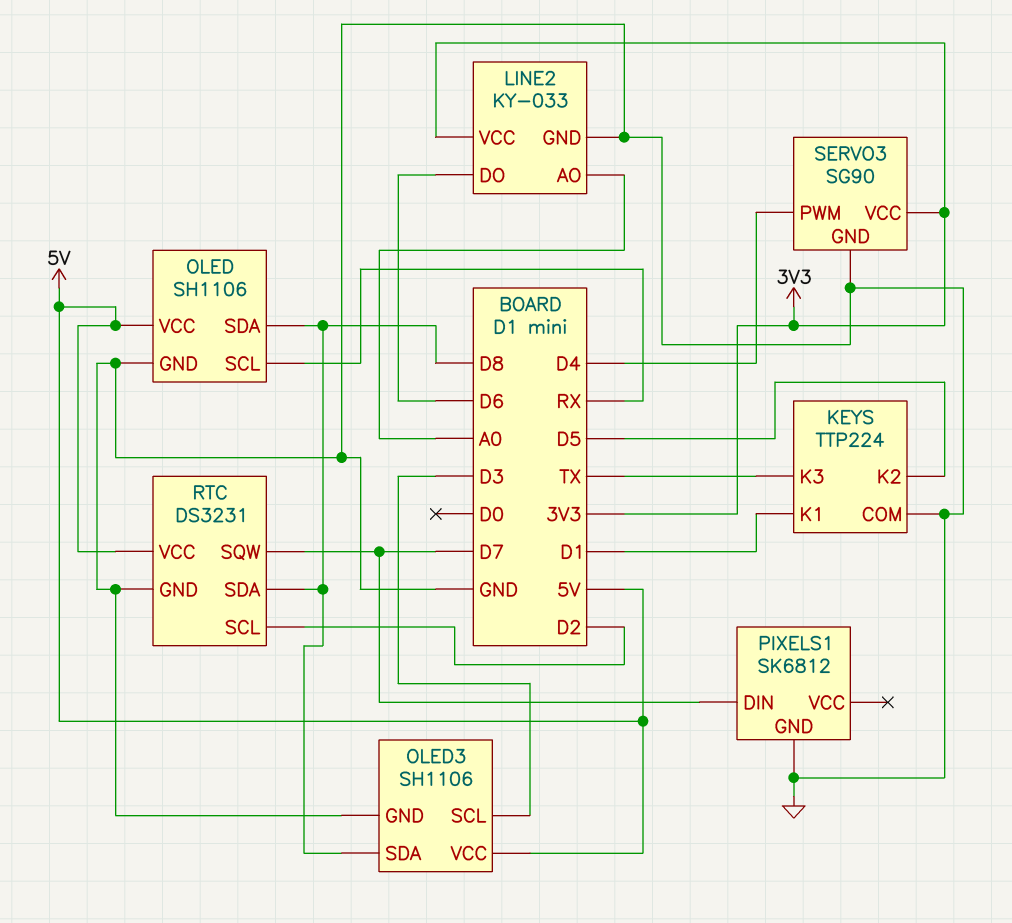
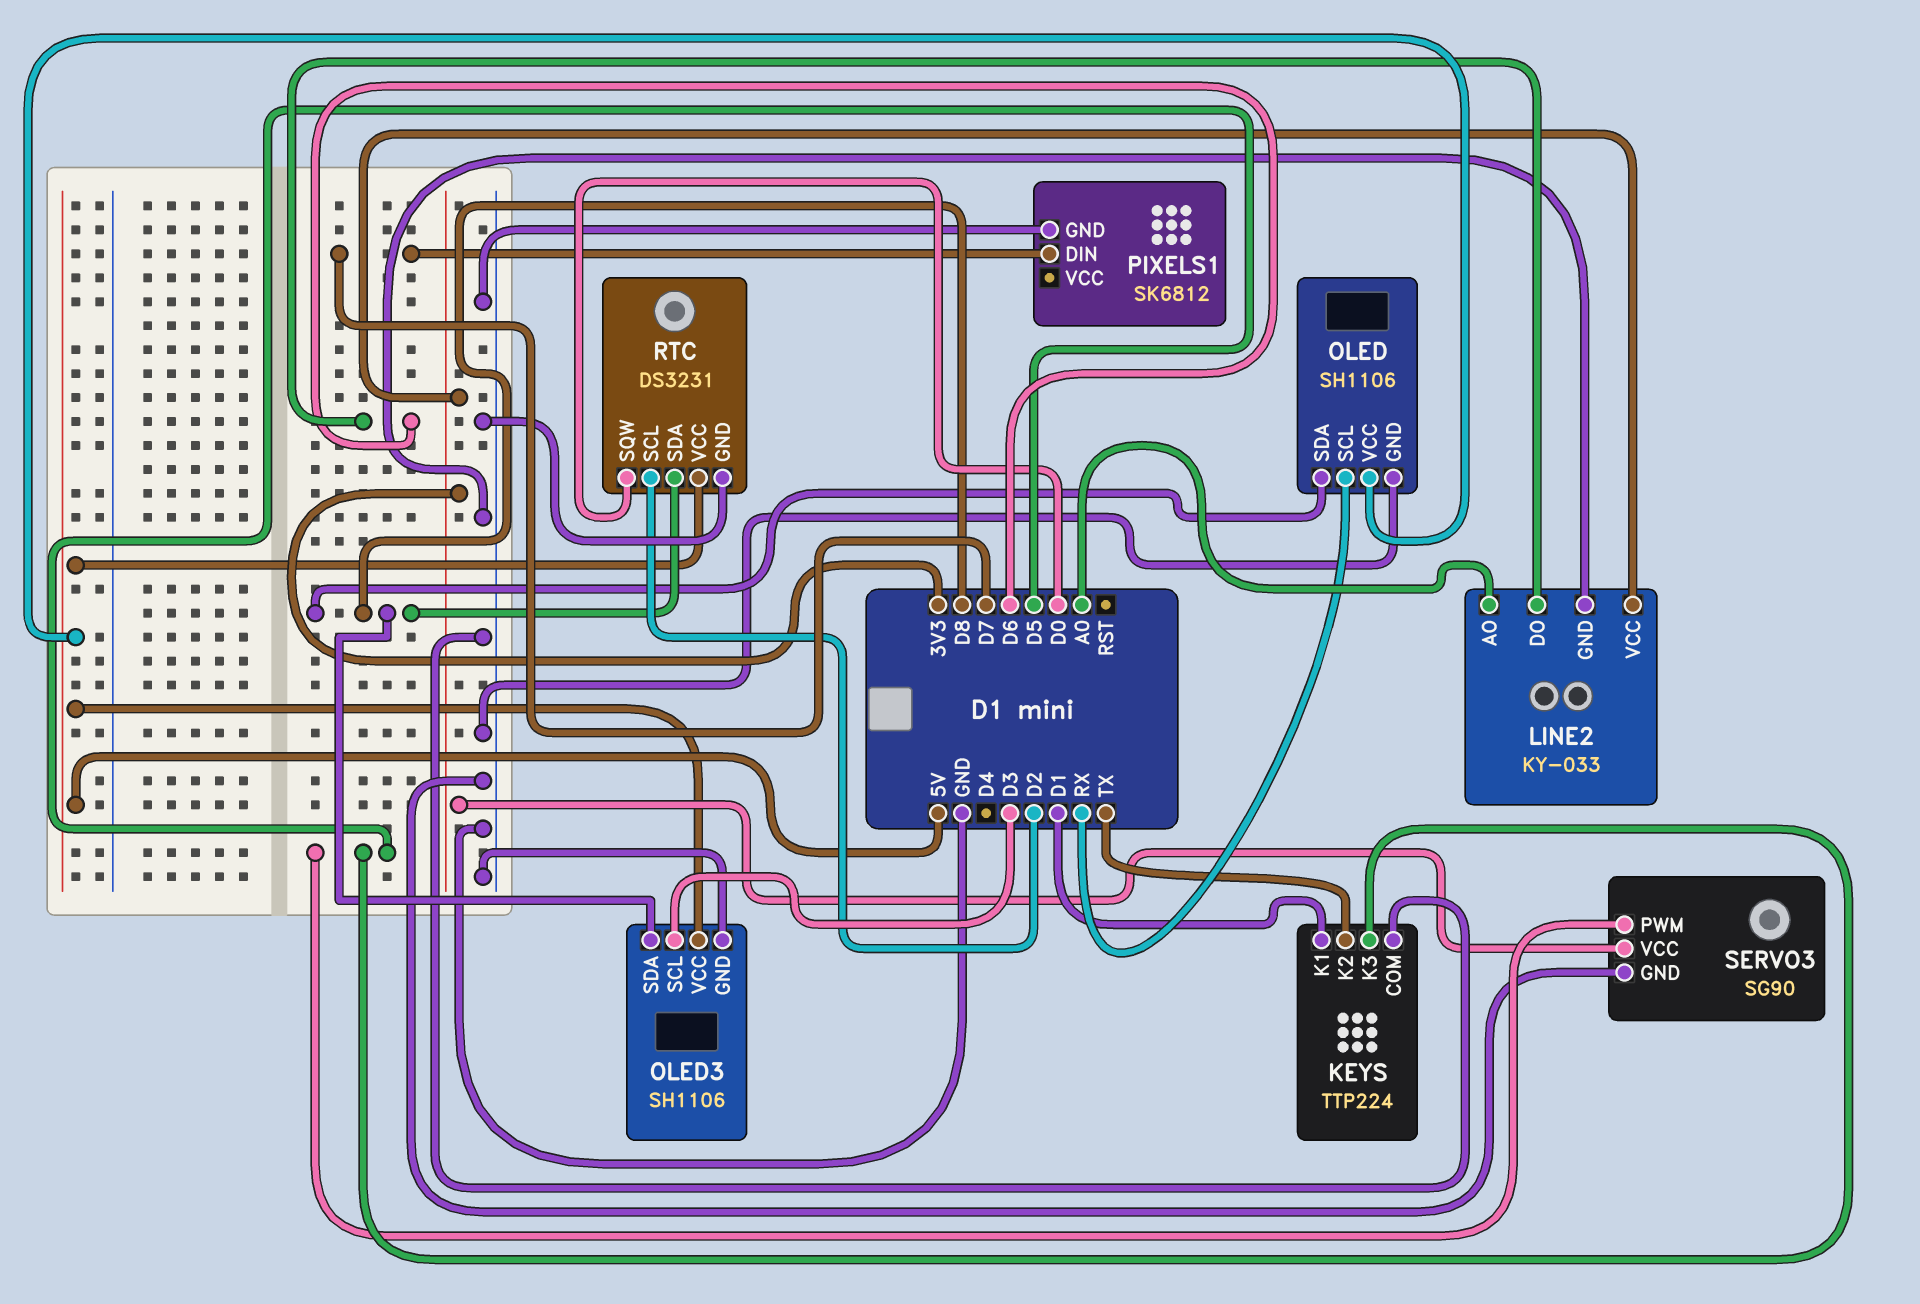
KEYS pin K2: D5 -> TX
KEYS pin K3: TX -> D5
RTC pin SQW: D7 -> D0
SERVO3 pin PWM: D4 -> D5

